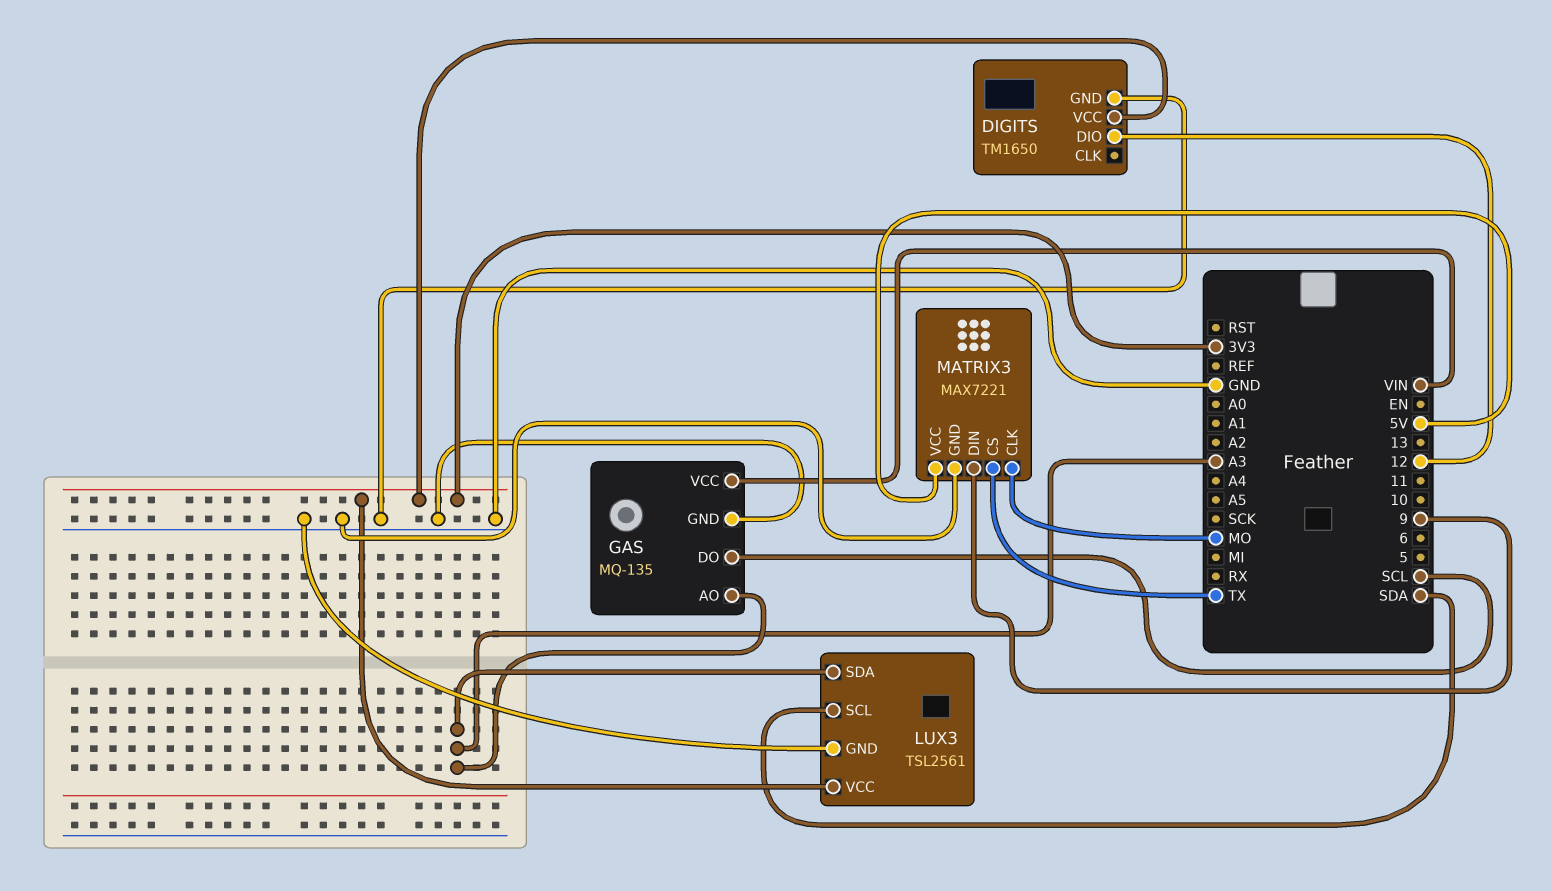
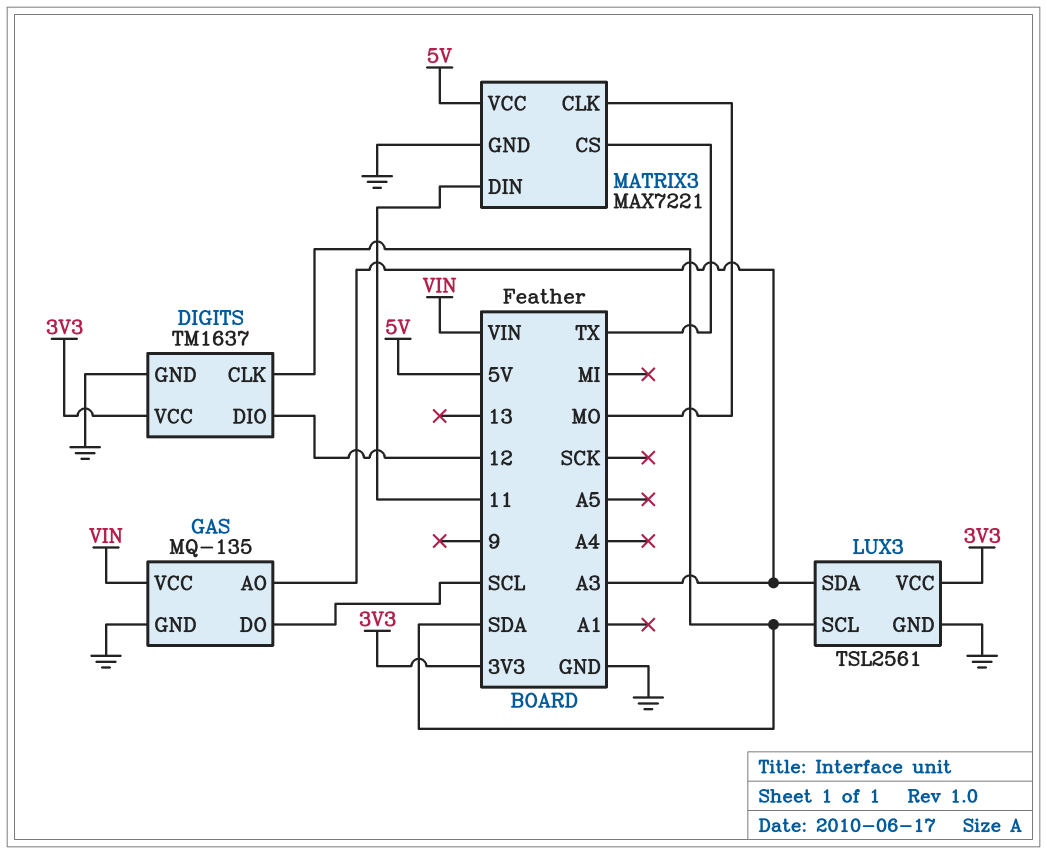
DIGITS: TM1650 -> TM1637
DIGITS pin CLK: none -> SDA
MATRIX3 pin DIN: 9 -> 11

